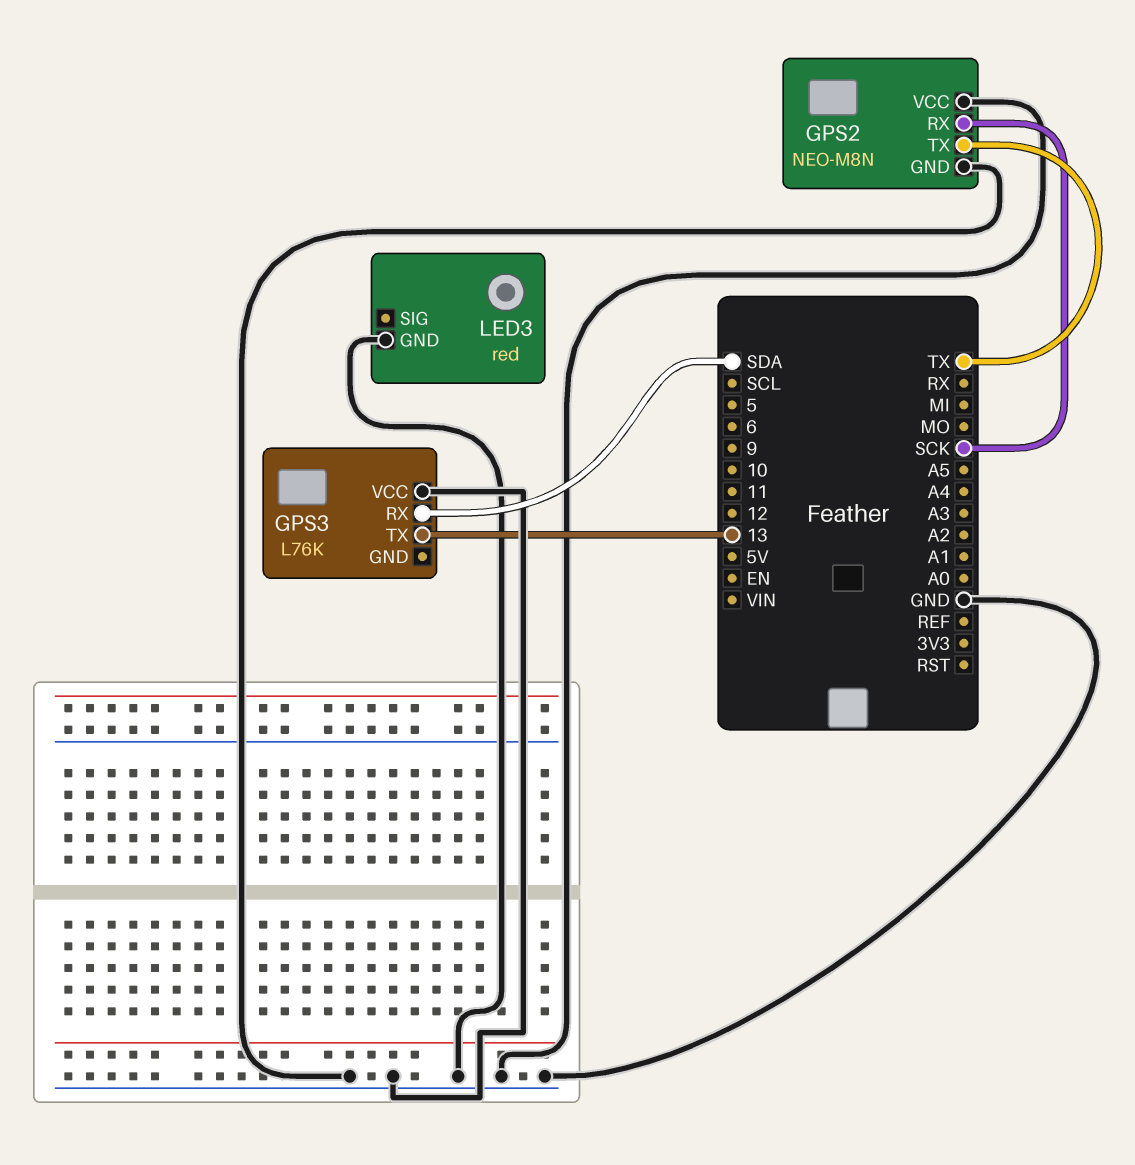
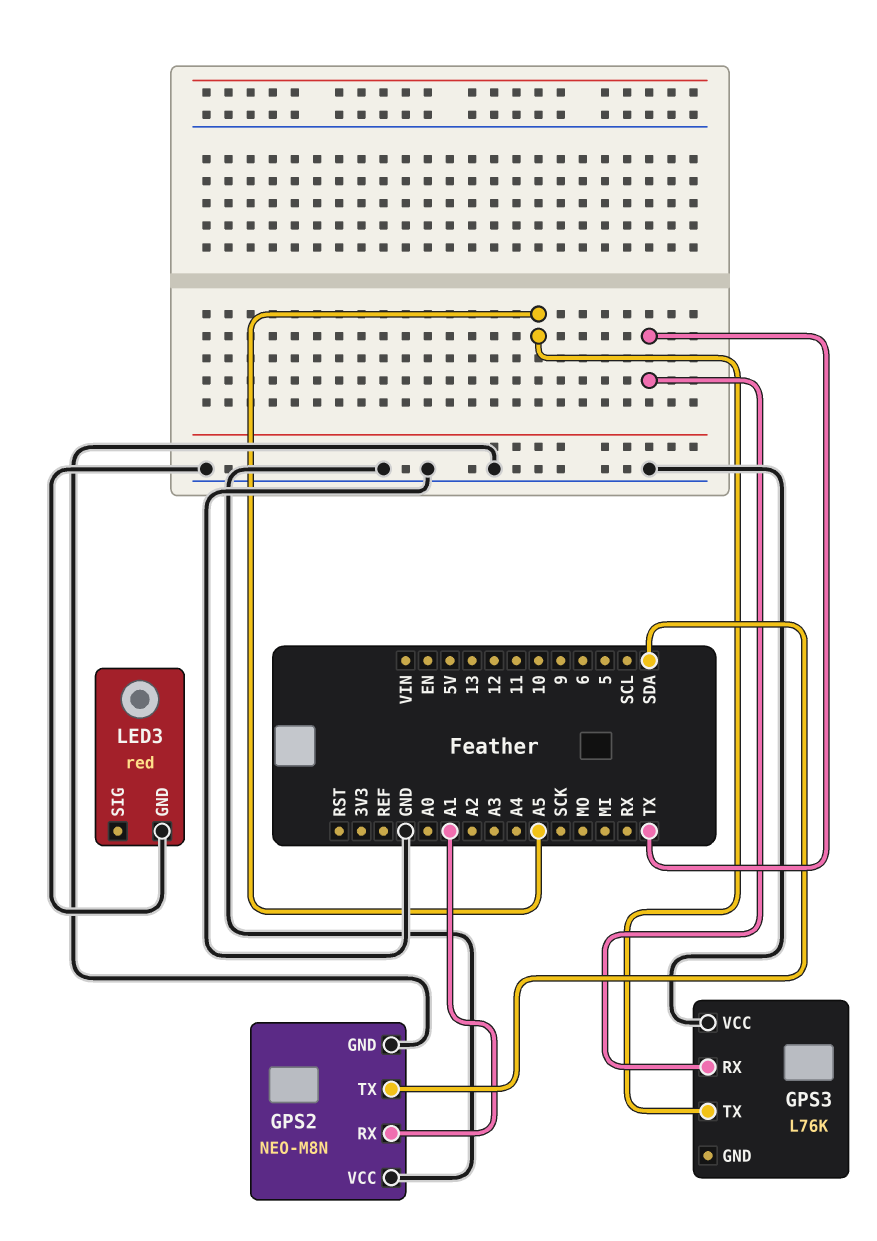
GPS2 pin RX: SCK -> A1
GPS2 pin TX: TX -> SDA
GPS3 pin RX: SDA -> TX
GPS3 pin TX: 13 -> A5

